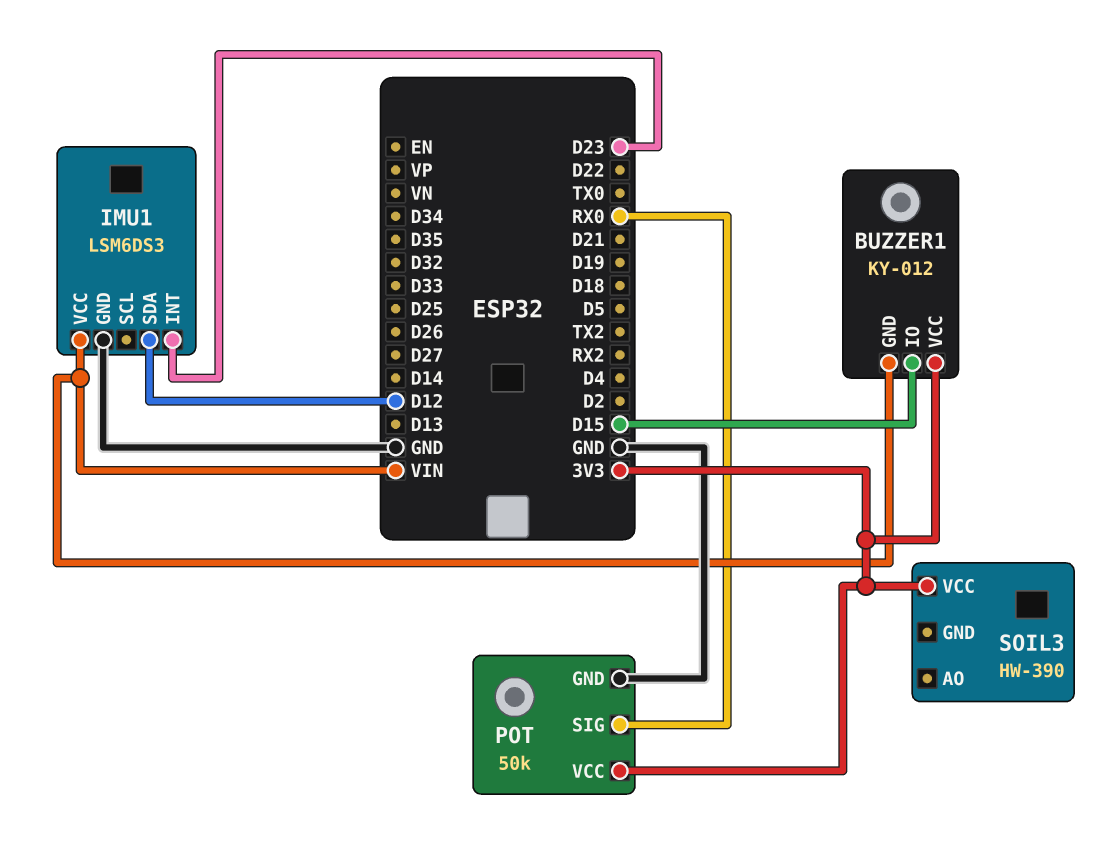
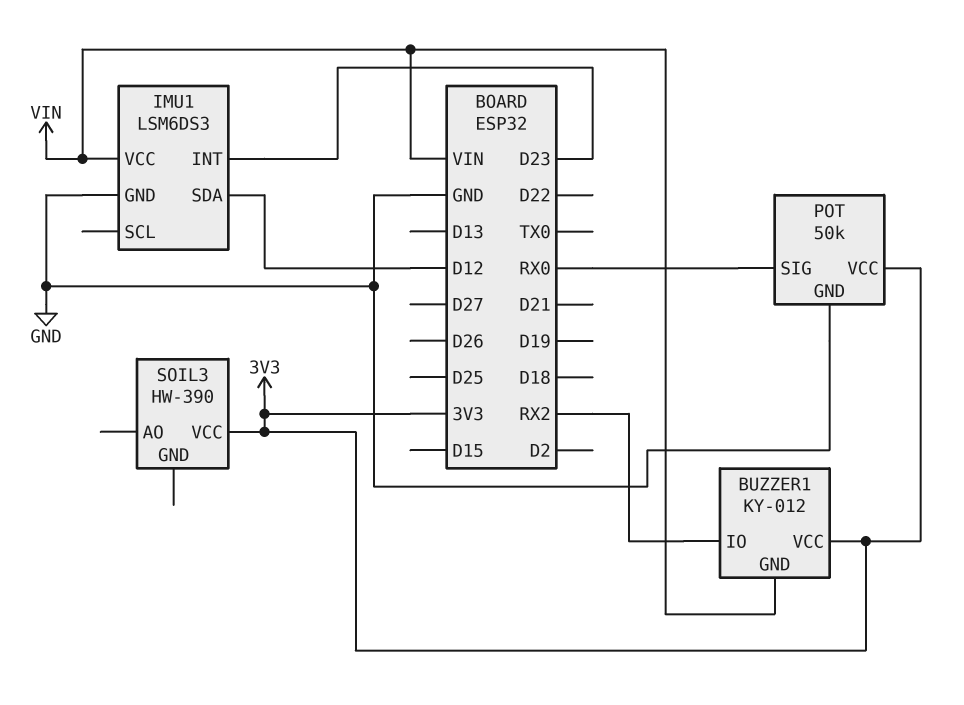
BUZZER1 pin IO: D15 -> RX2

